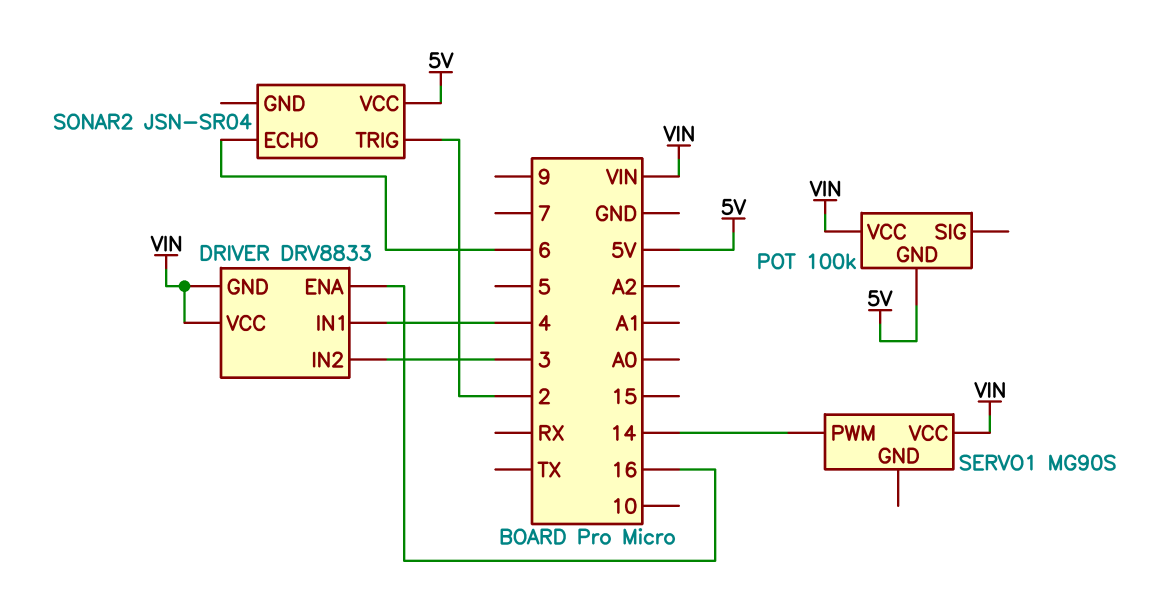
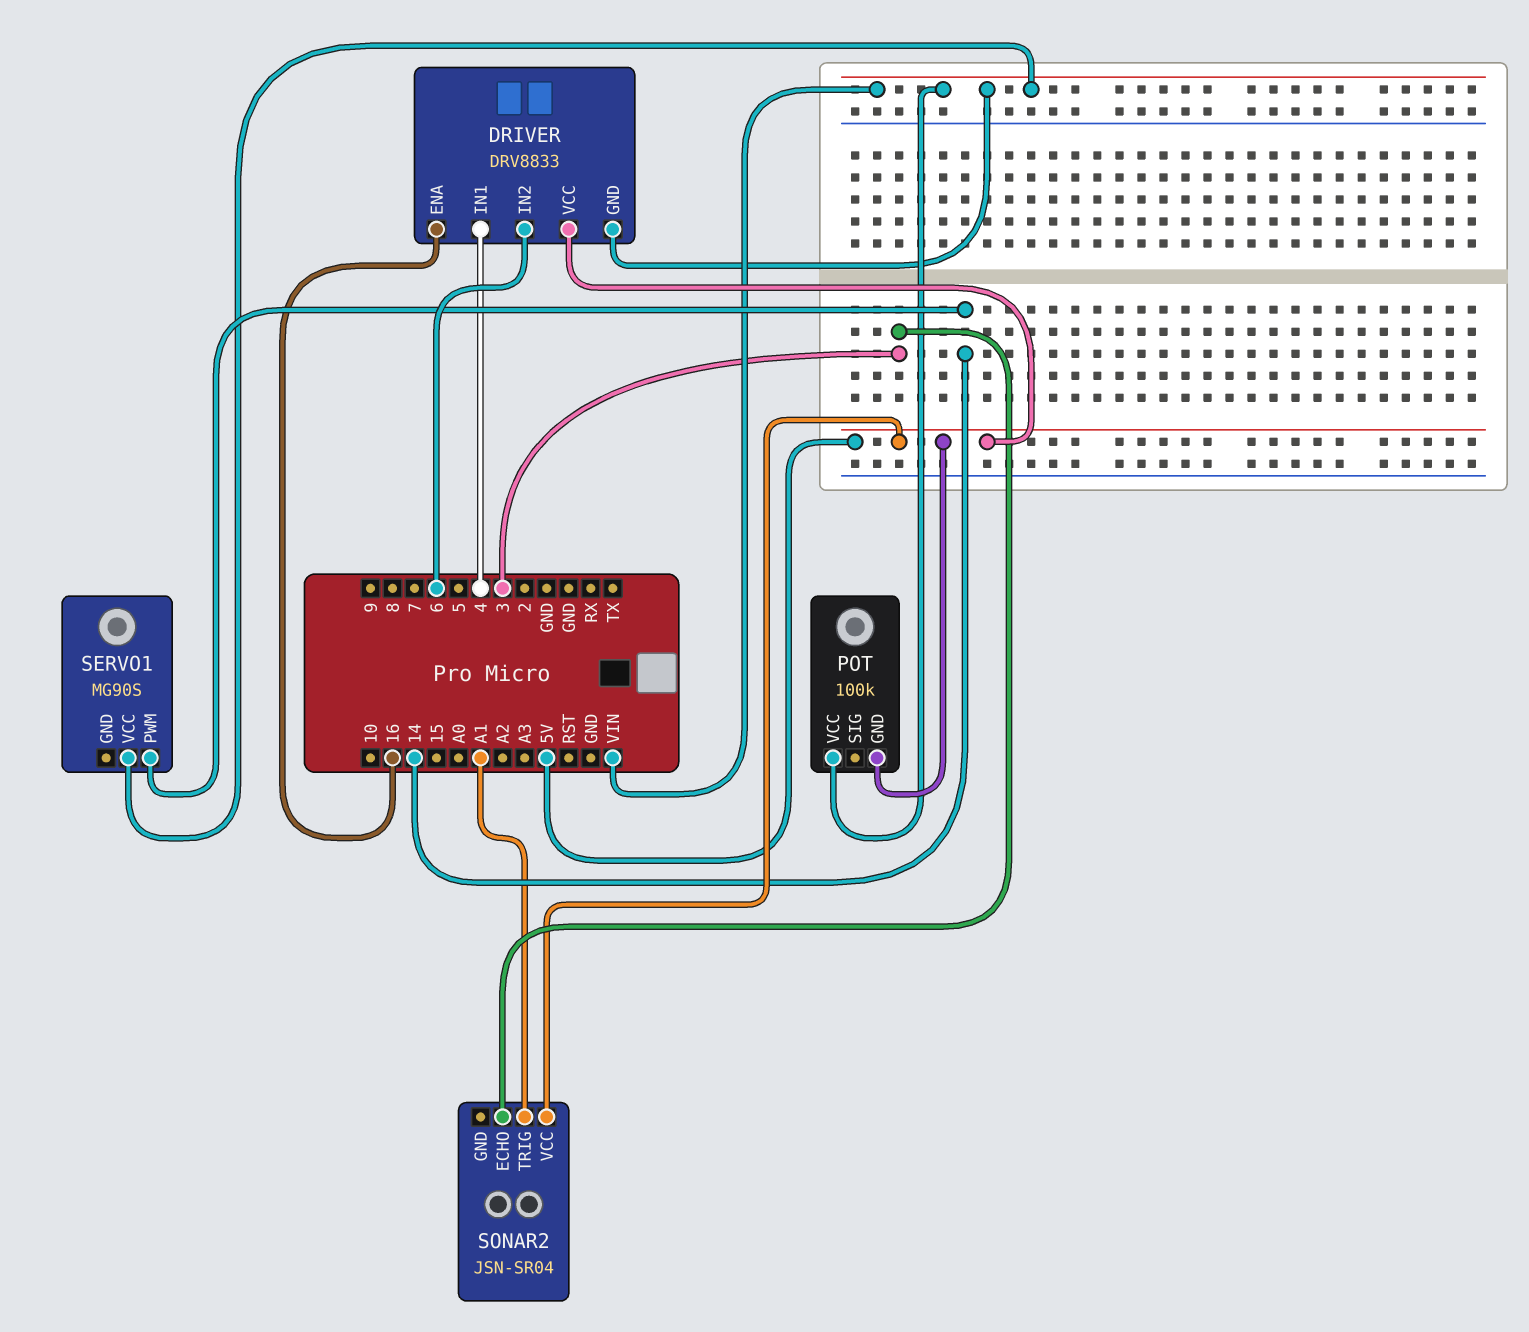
DRIVER pin IN2: 3 -> 6
DRIVER pin VCC: VIN -> 5V
SONAR2 pin ECHO: 6 -> 3
SONAR2 pin TRIG: 2 -> A1

